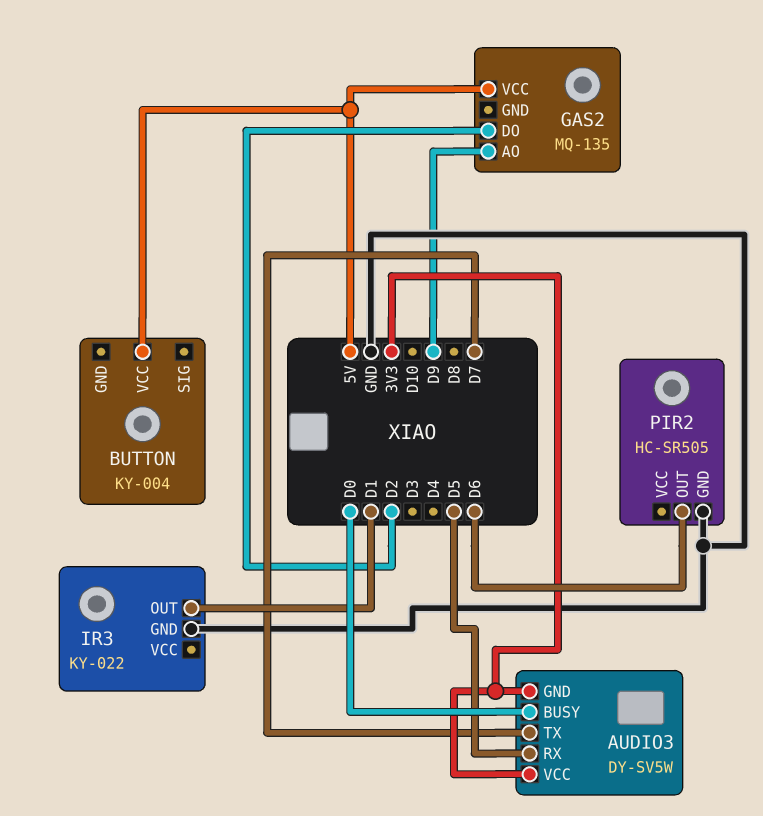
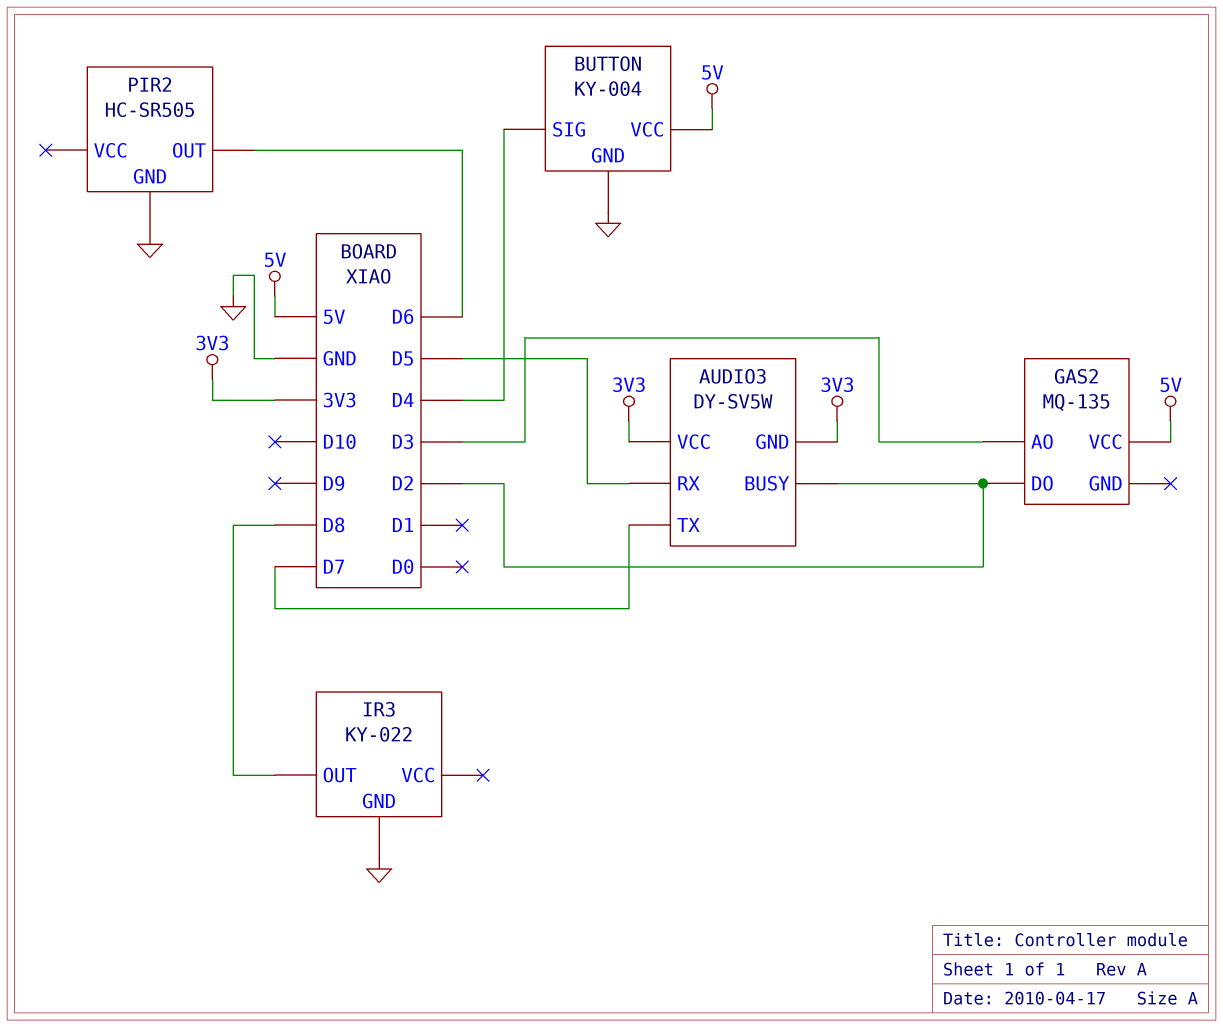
AUDIO3 pin BUSY: D0 -> D2
BUTTON pin GND: none -> GND
BUTTON pin SIG: none -> D4
GAS2 pin AO: D9 -> D3
IR3 pin OUT: D1 -> D8

